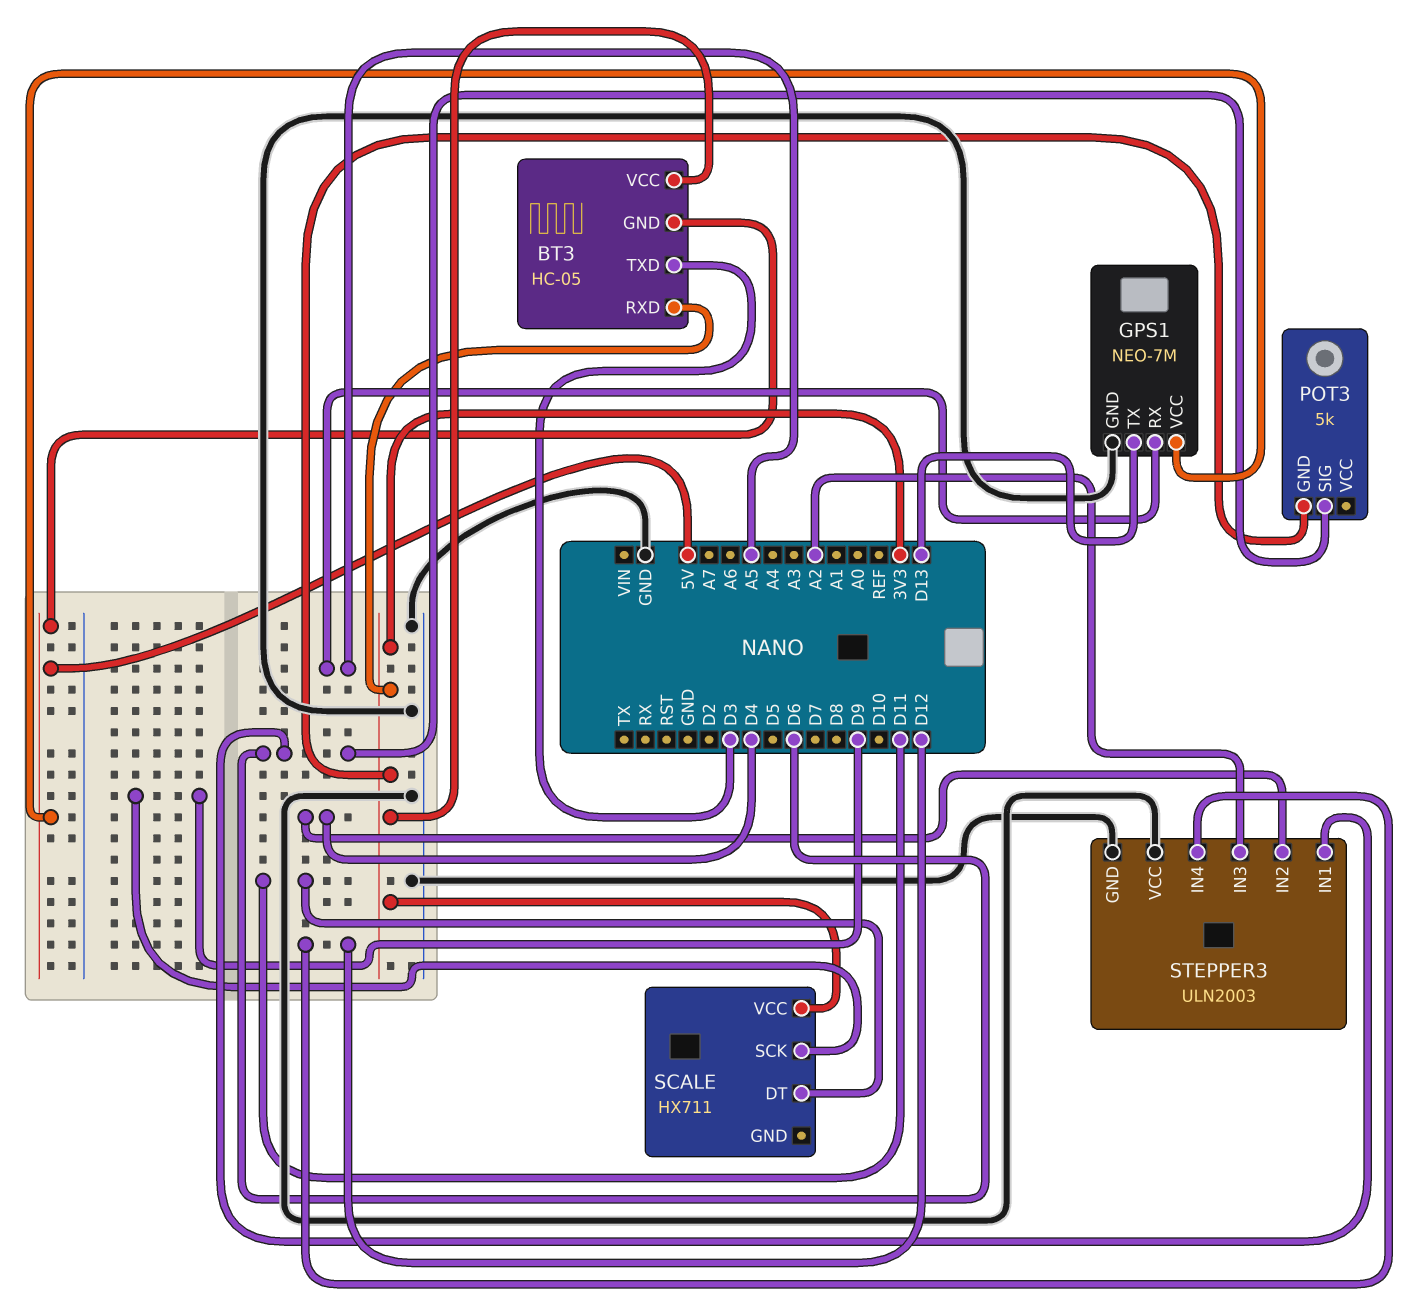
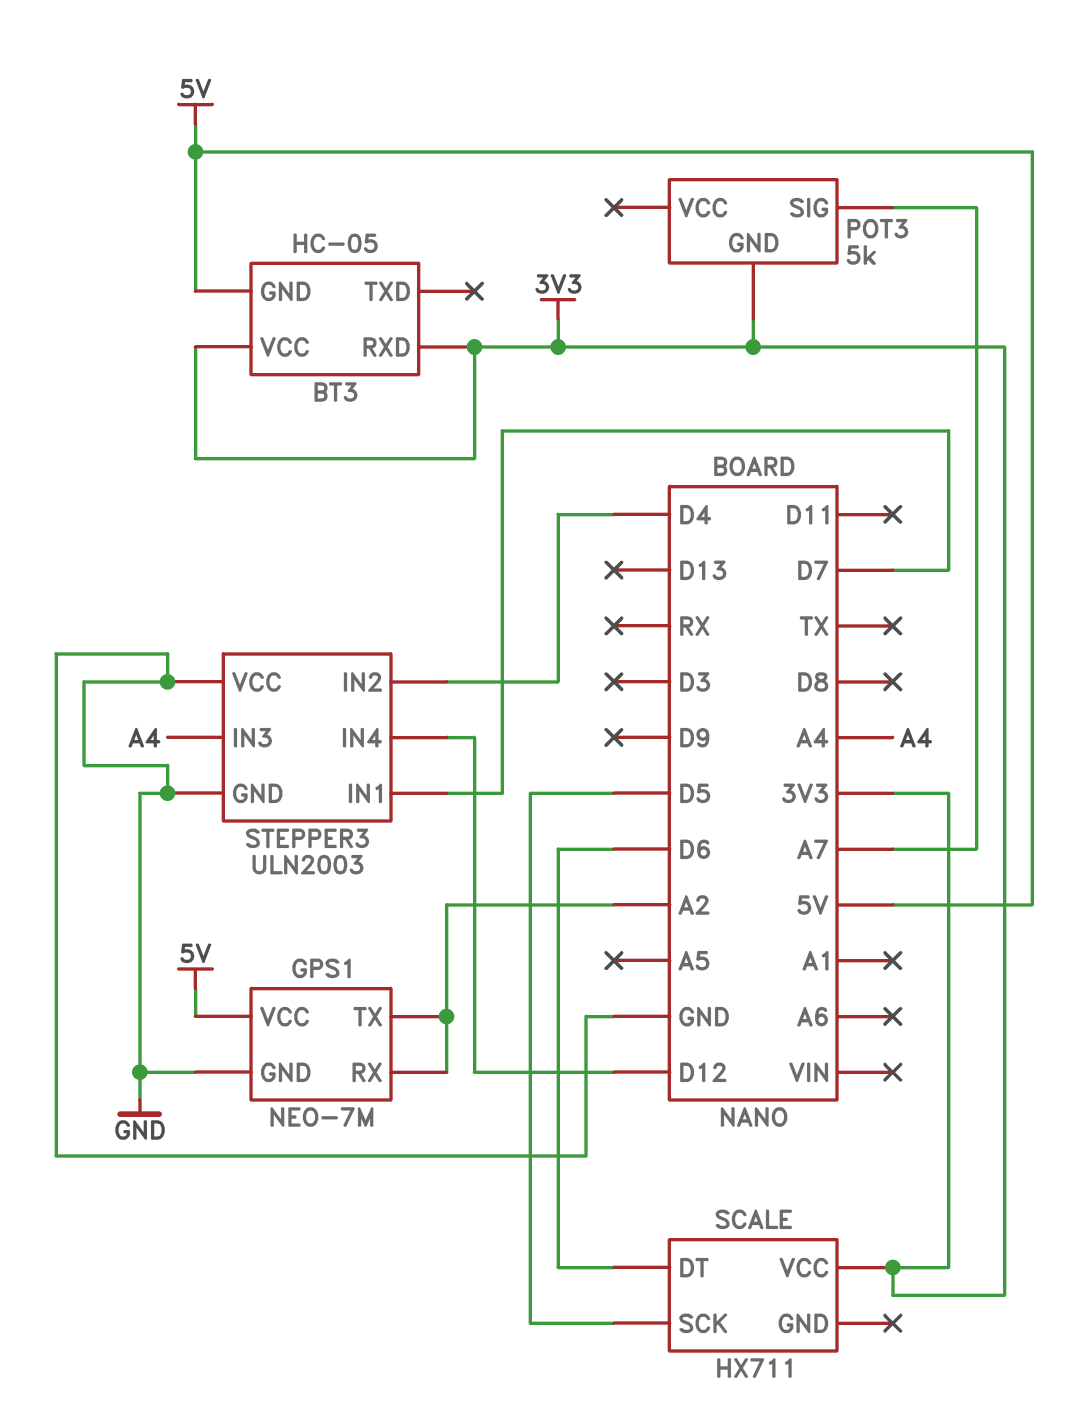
BT3 pin TXD: D3 -> none
GPS1 pin RX: A5 -> A2
GPS1 pin TX: D13 -> A2
POT3 pin SIG: D6 -> A7
SCALE pin DT: D11 -> D6
SCALE pin SCK: D9 -> D5
STEPPER3 pin IN1: D6 -> D7
STEPPER3 pin IN3: A2 -> A4

